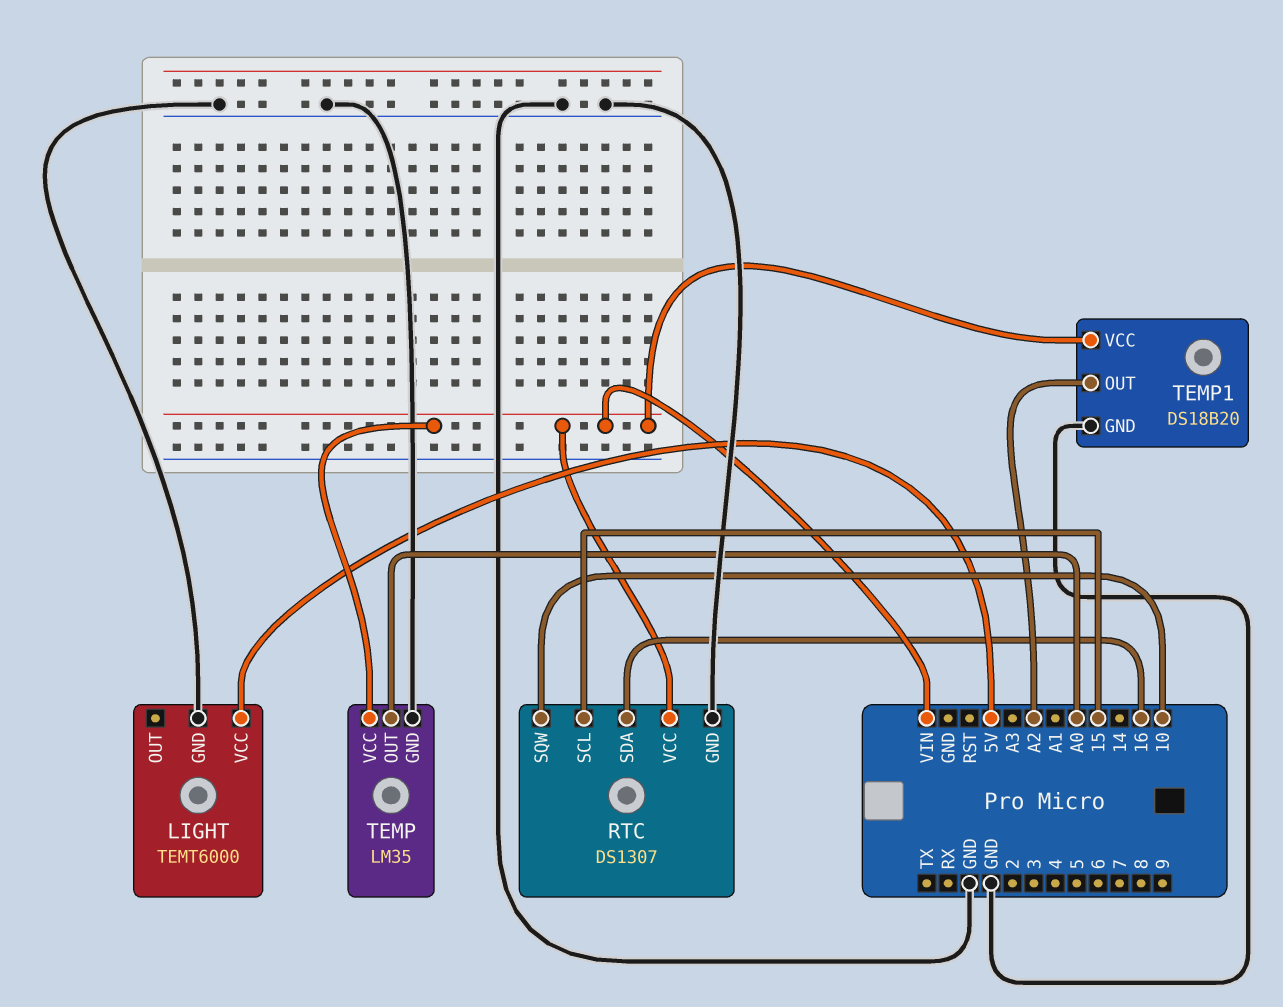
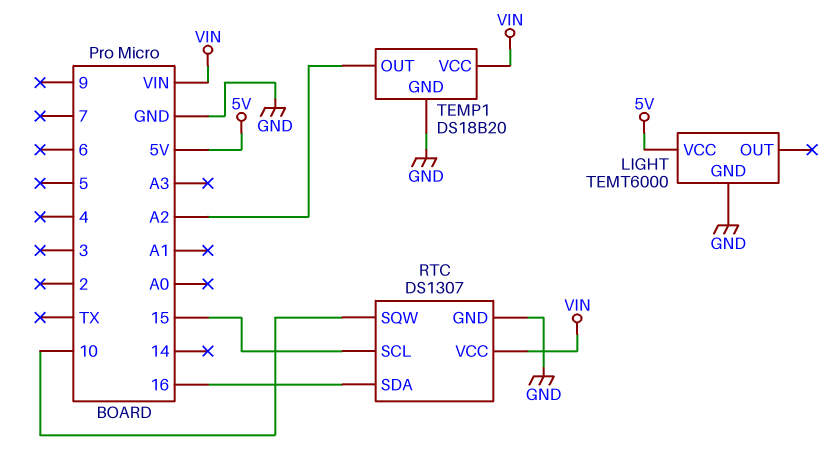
TEMP: LM35 -> none
TEMP pin GND: GND -> none
TEMP pin OUT: A0 -> none
TEMP pin VCC: VIN -> none

